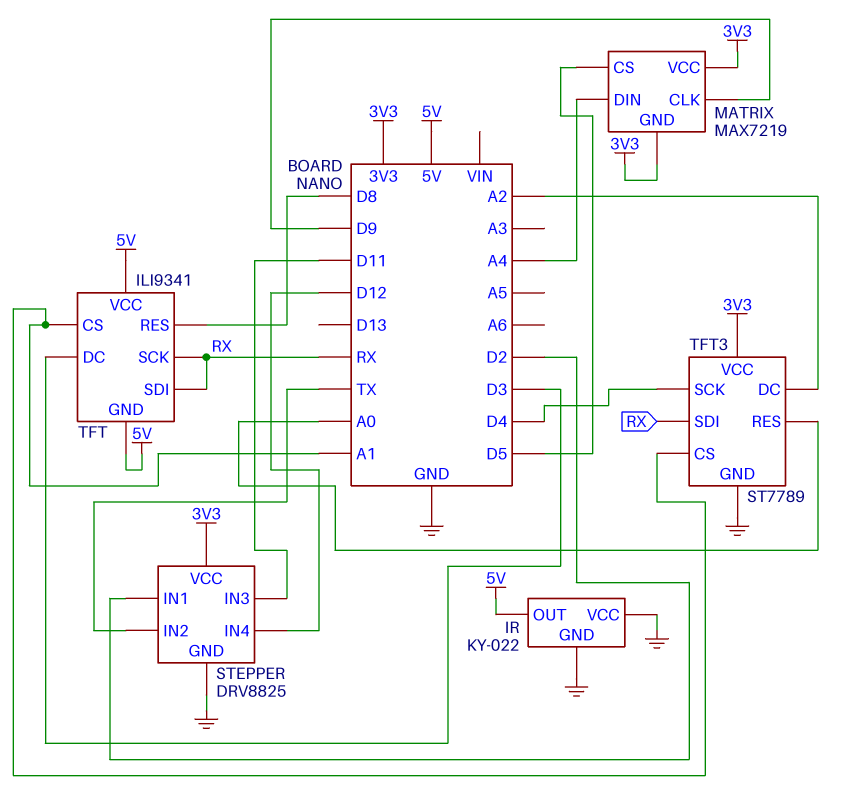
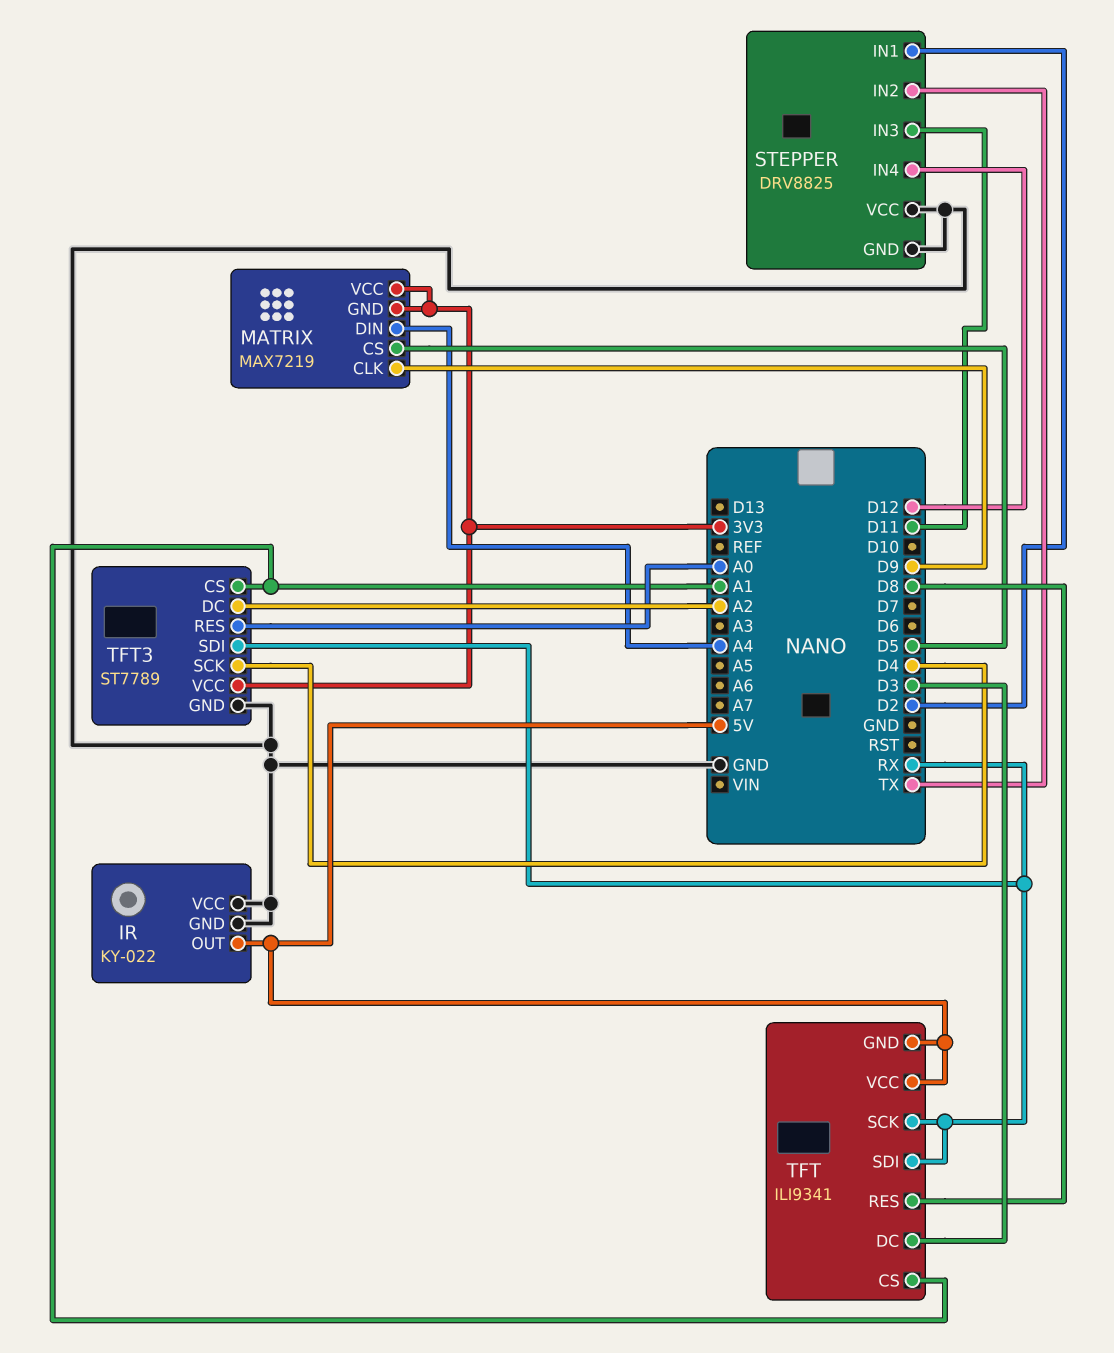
STEPPER pin VCC: 3V3 -> GND

